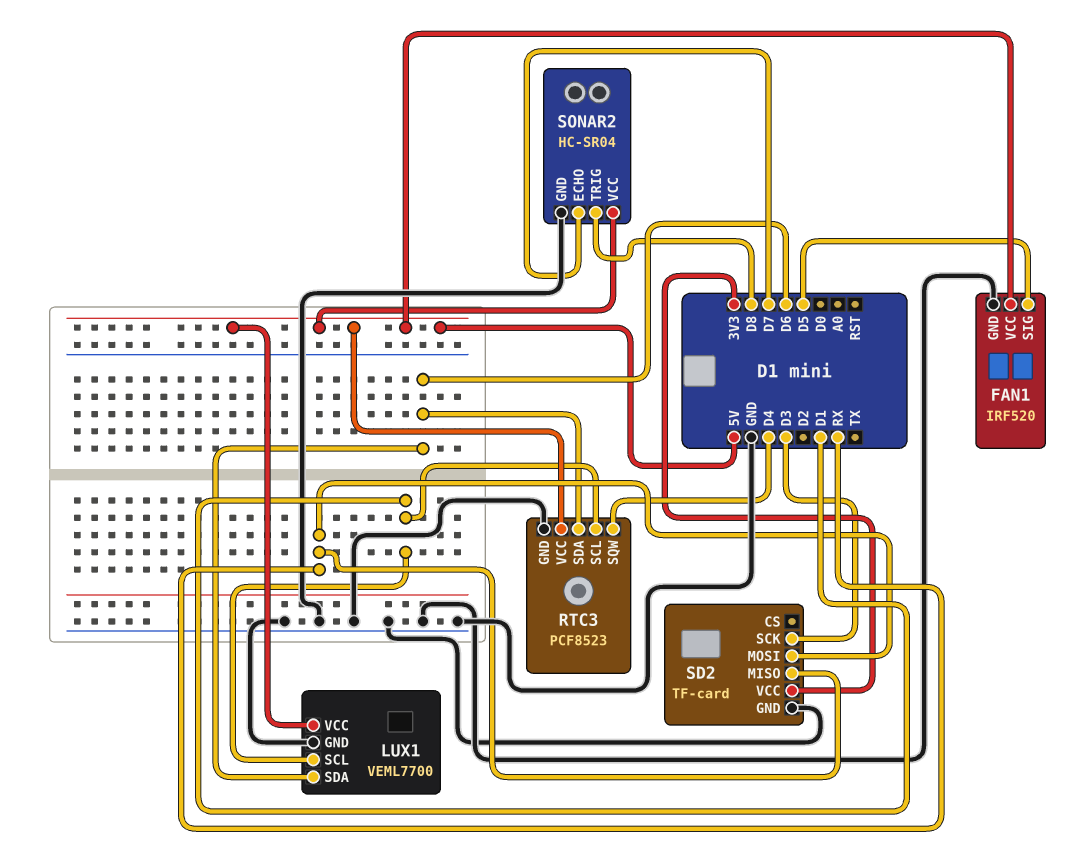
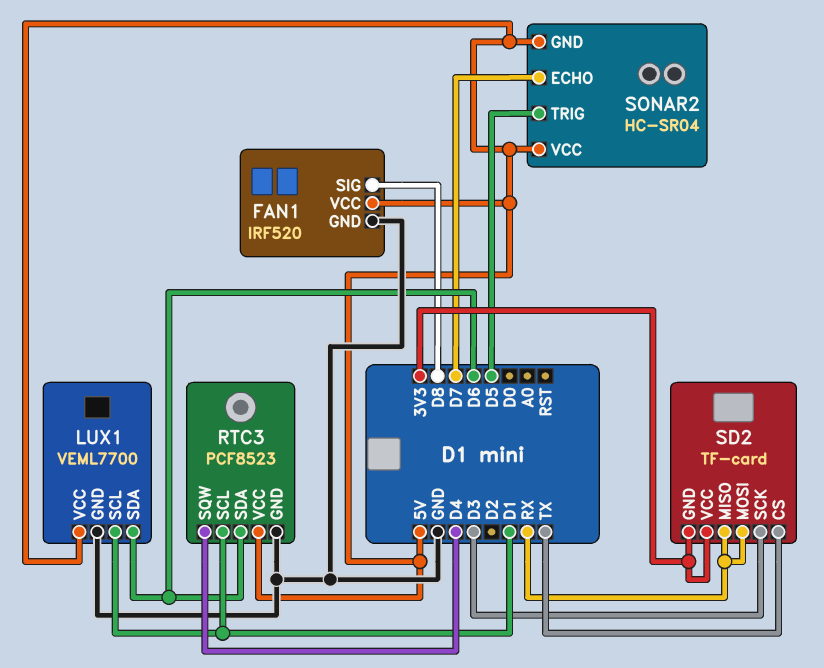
FAN1 pin SIG: D5 -> D8
SD2 pin CS: none -> TX
SD2 pin GND: GND -> 3V3
SONAR2 pin GND: GND -> 5V
SONAR2 pin TRIG: D8 -> D5

